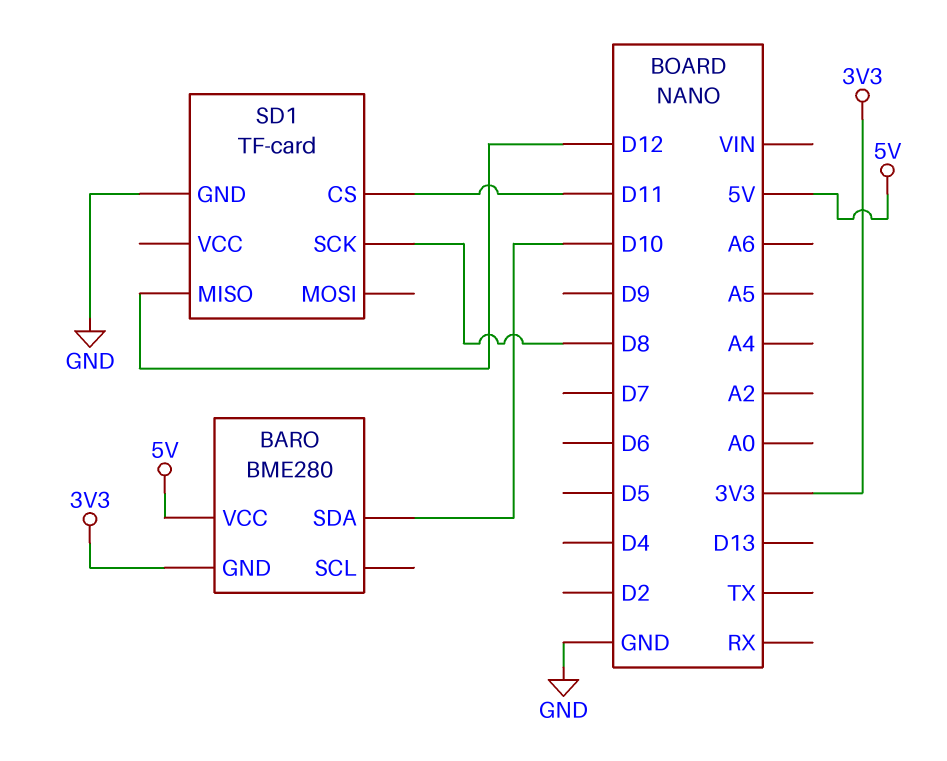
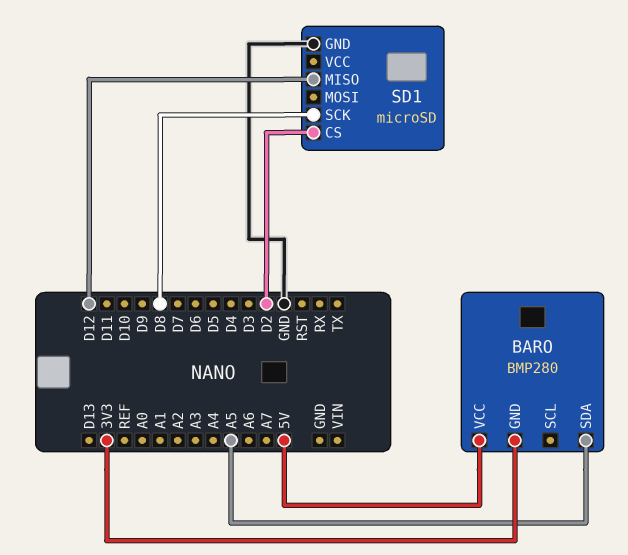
BARO: BME280 -> BMP280
BARO pin SDA: D10 -> A5
SD1: TF-card -> microSD
SD1 pin CS: D11 -> D2

